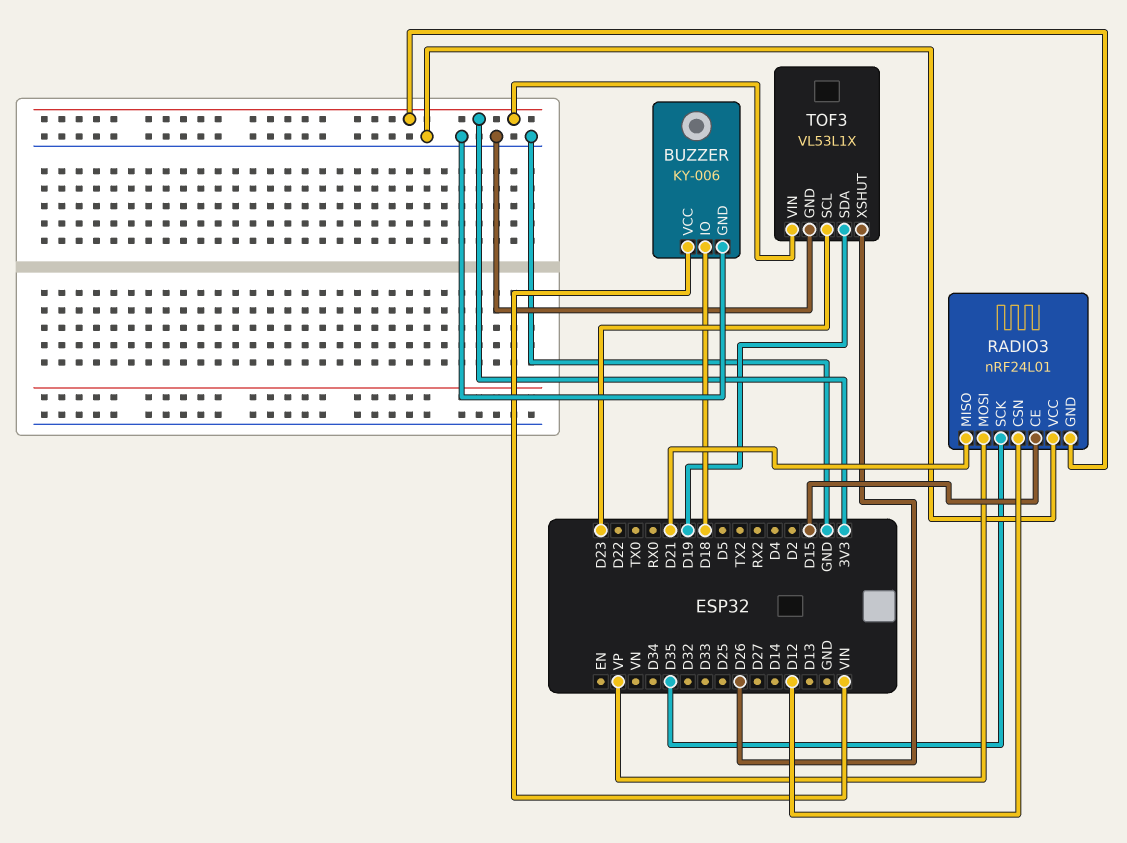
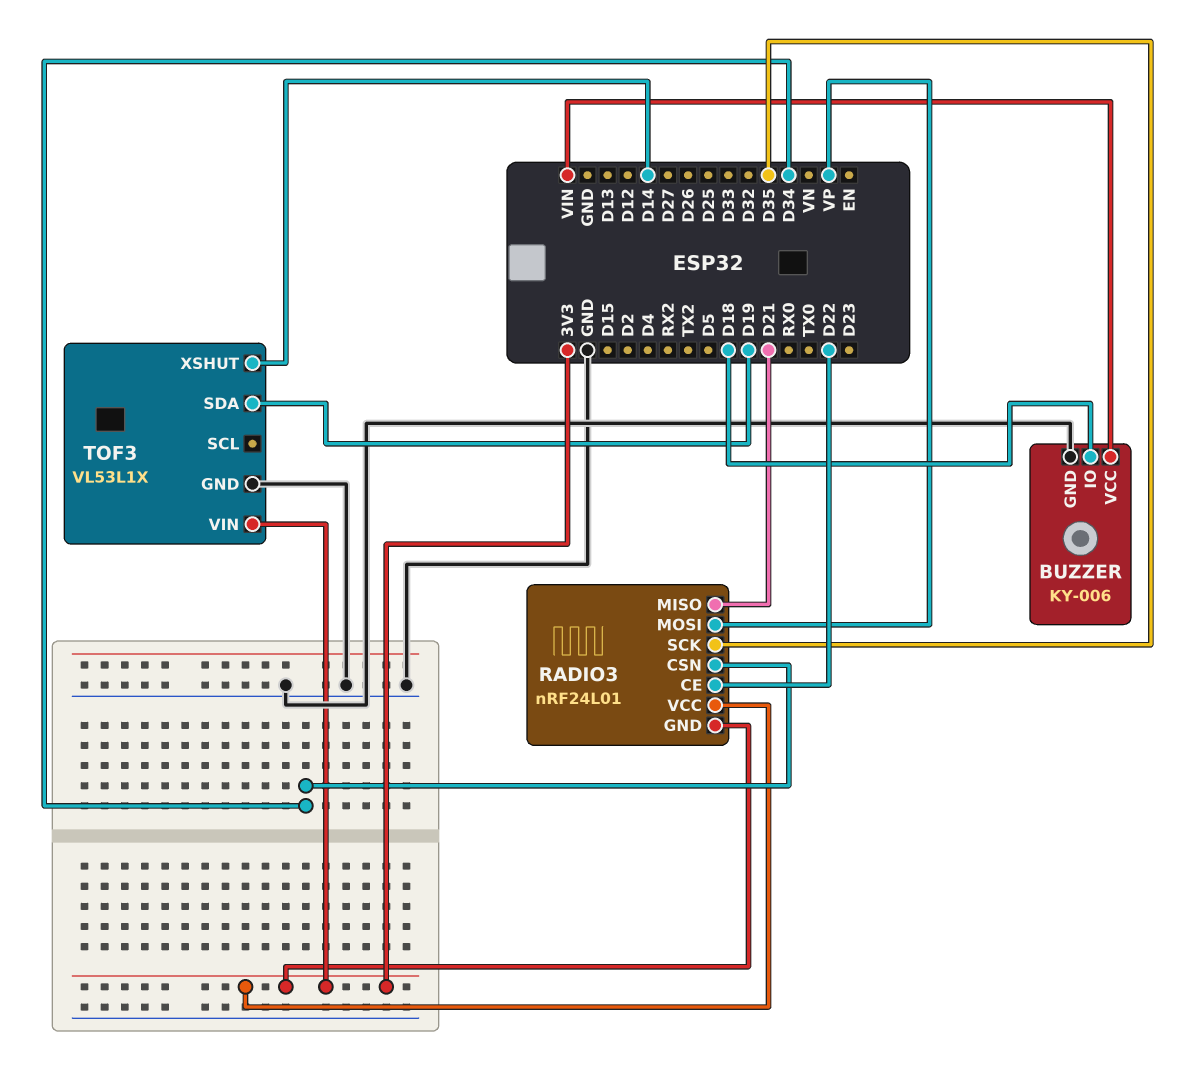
RADIO3 pin CE: D15 -> D22
RADIO3 pin CSN: D12 -> D34
RADIO3 pin VCC: GND -> 3V3
TOF3 pin SCL: D23 -> none
TOF3 pin XSHUT: D26 -> D14

